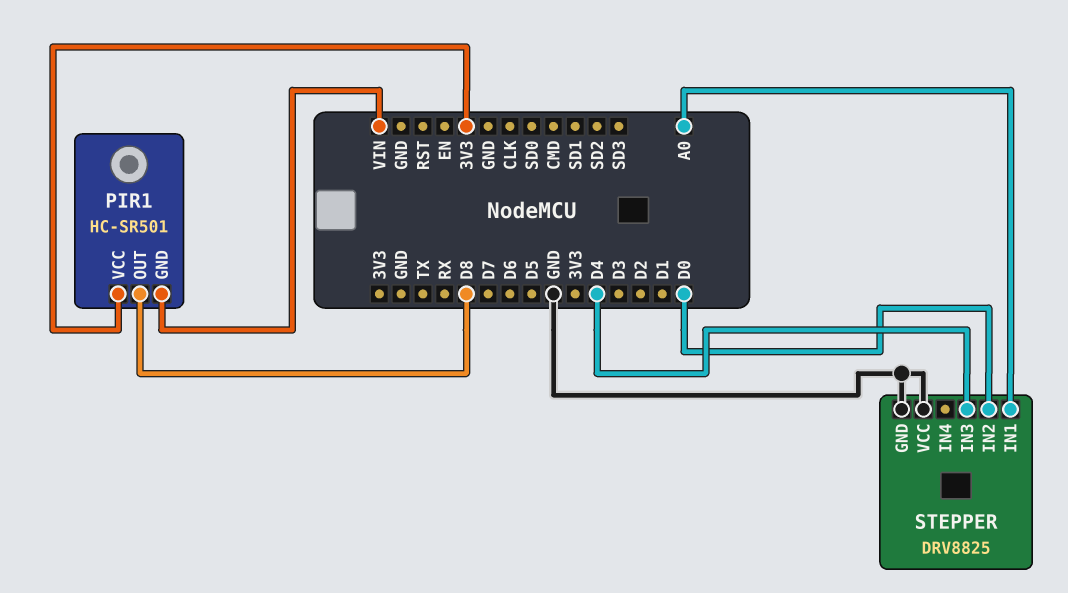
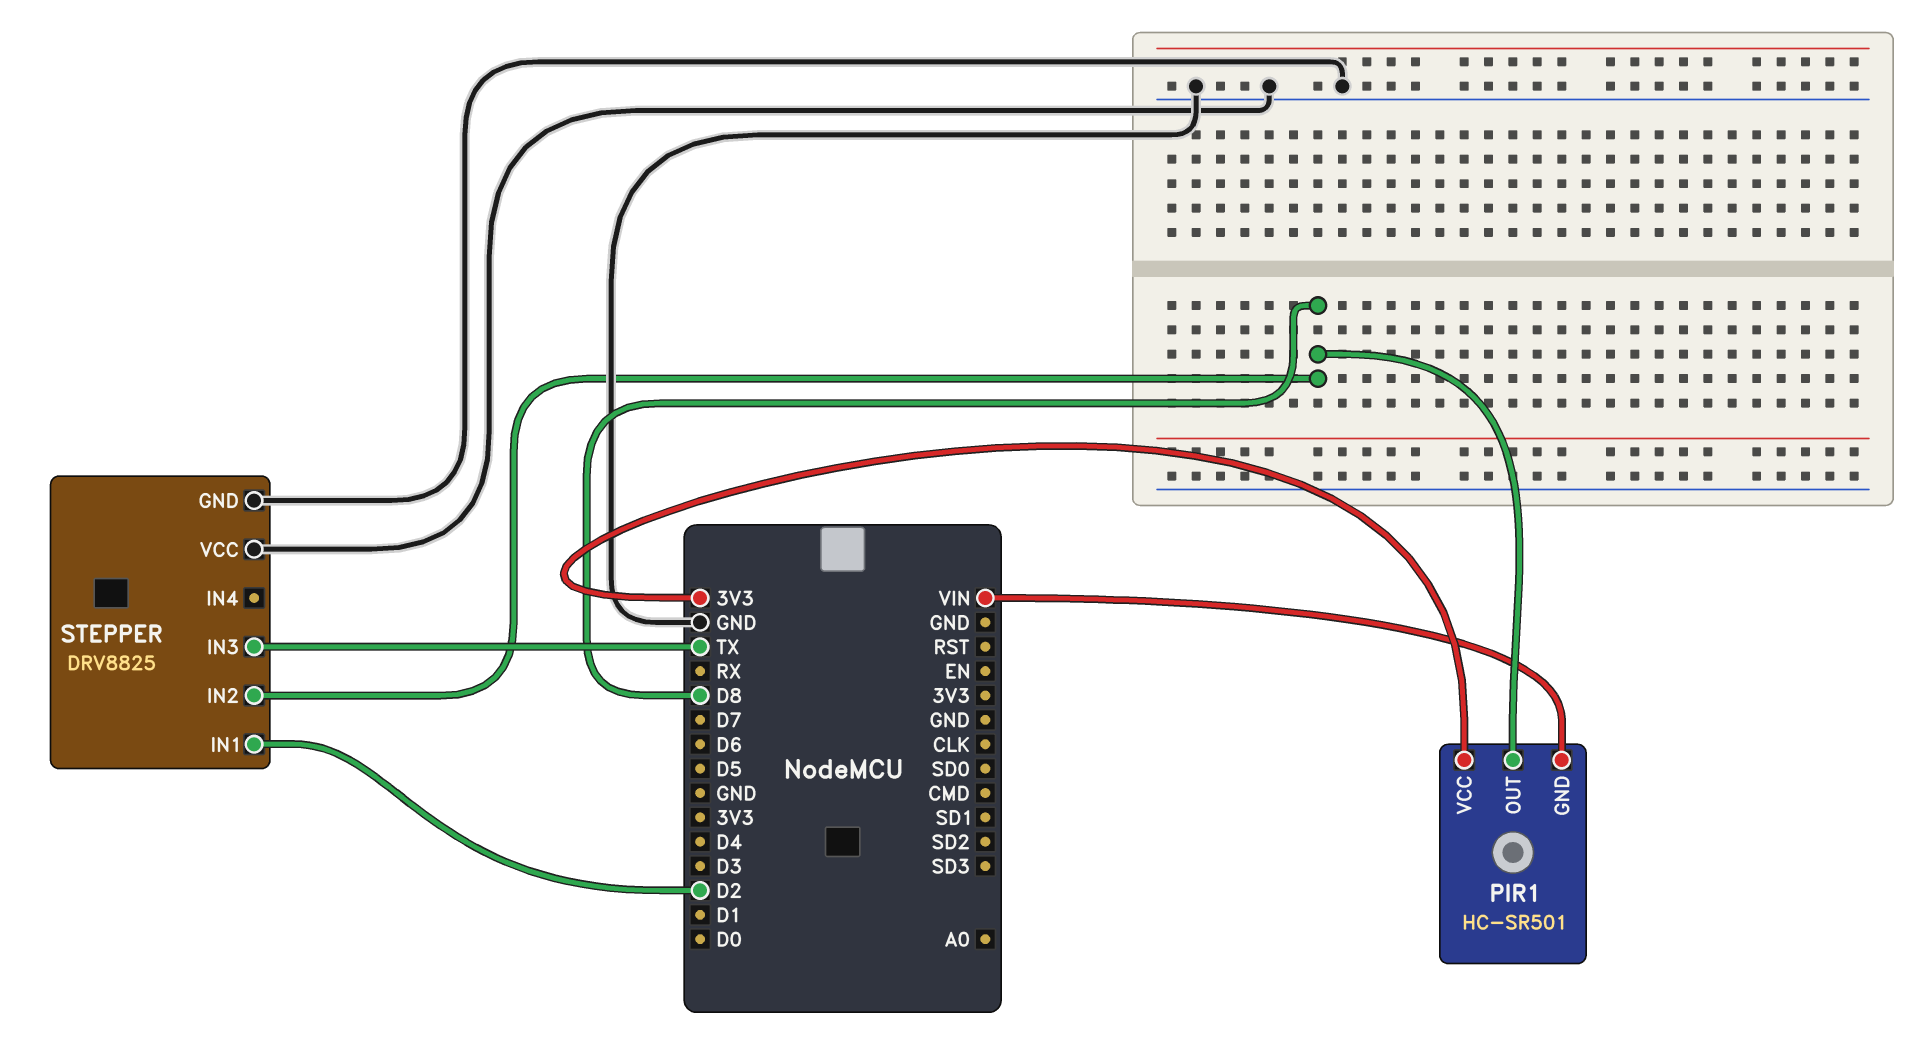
STEPPER pin IN1: A0 -> D2
STEPPER pin IN2: D0 -> D8
STEPPER pin IN3: D4 -> TX

